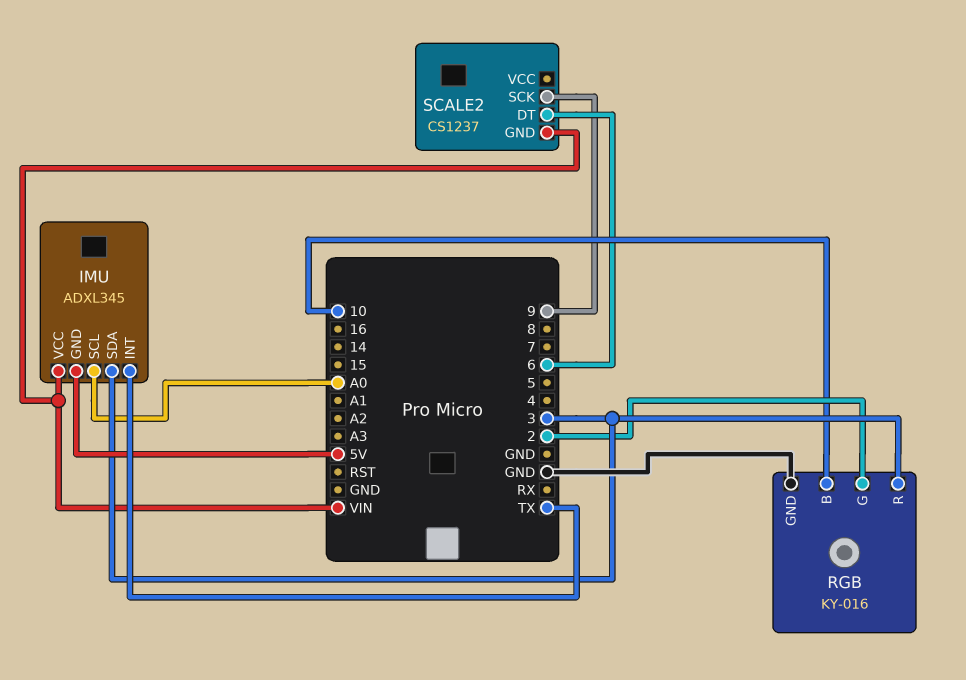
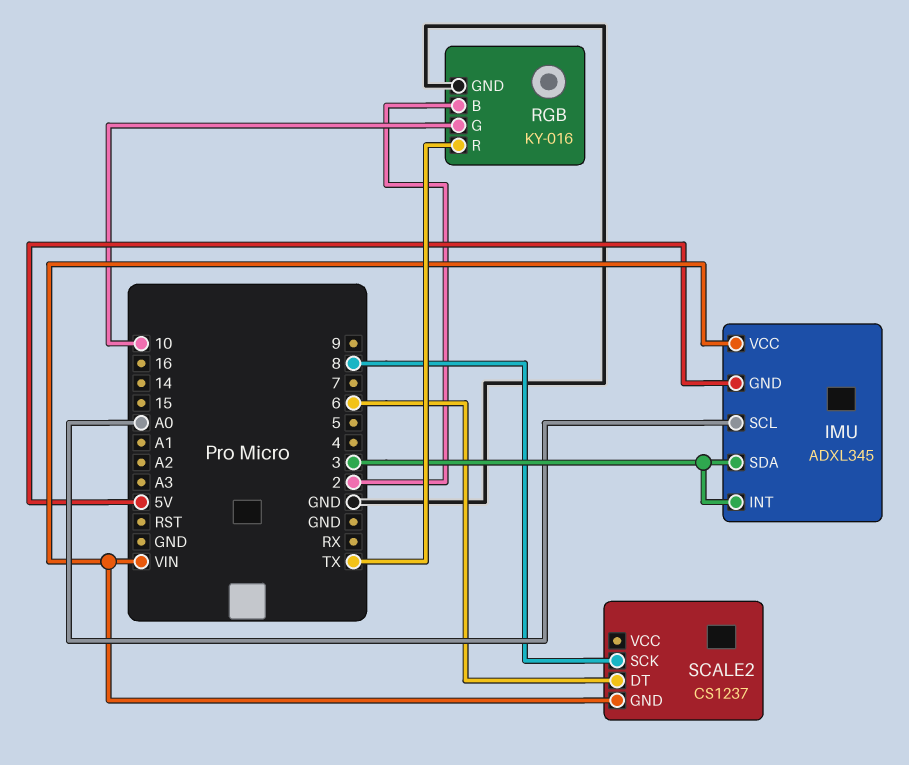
IMU pin INT: TX -> 3
RGB pin B: 10 -> 2
RGB pin G: 2 -> 10
RGB pin R: 3 -> TX
SCALE2 pin SCK: 9 -> 8

